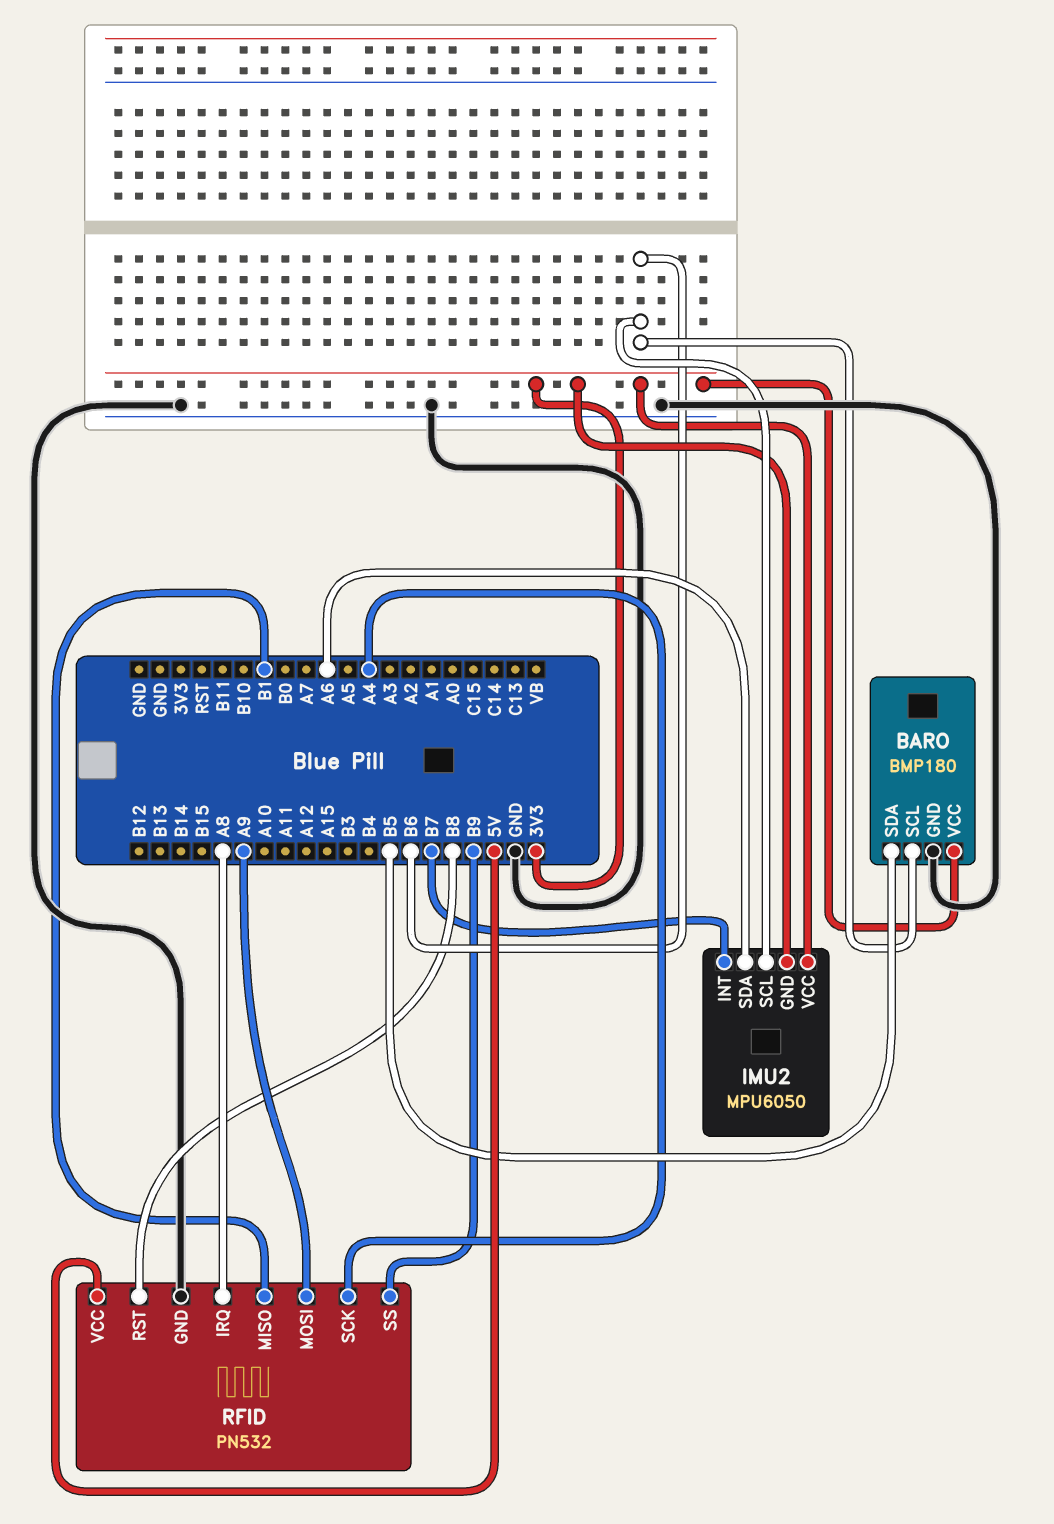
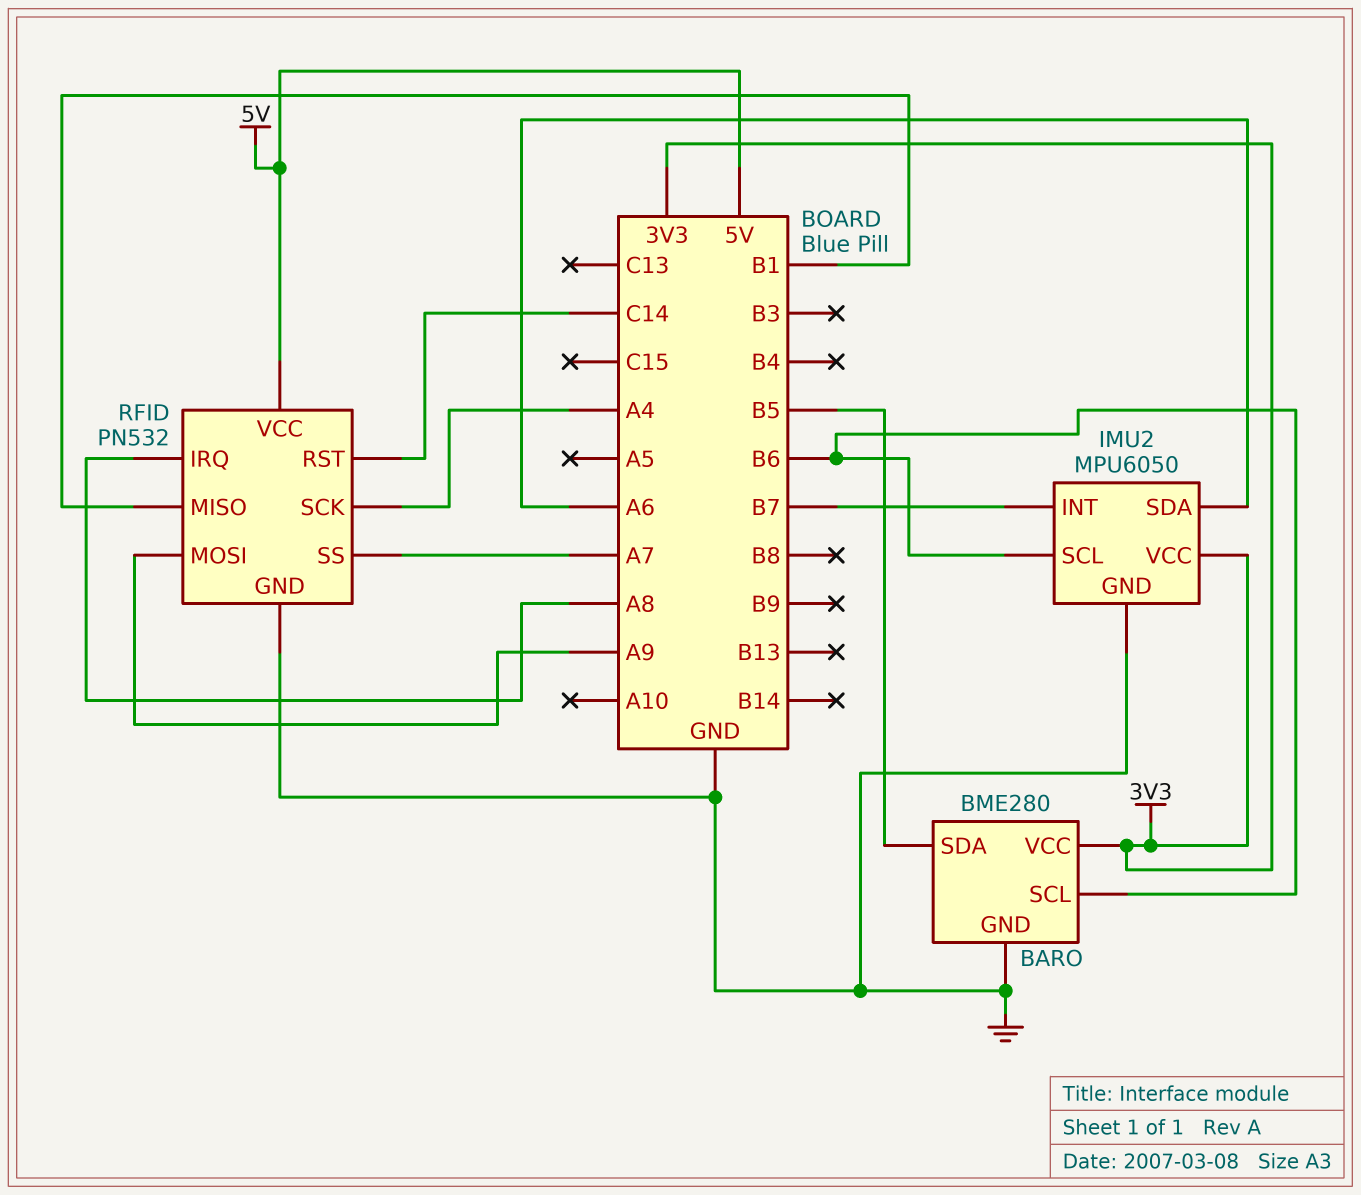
BARO: BMP180 -> BME280
IMU2 pin GND: 3V3 -> GND
RFID pin RST: B8 -> C14
RFID pin SS: B9 -> A7

